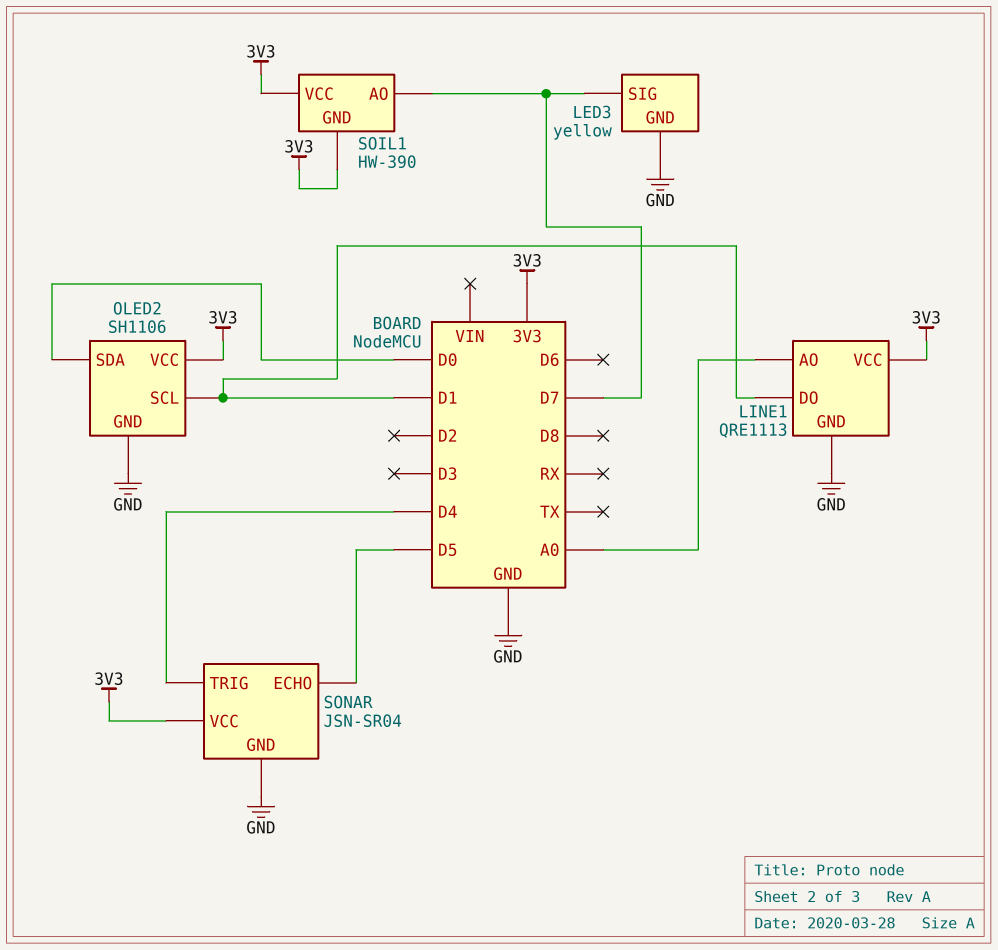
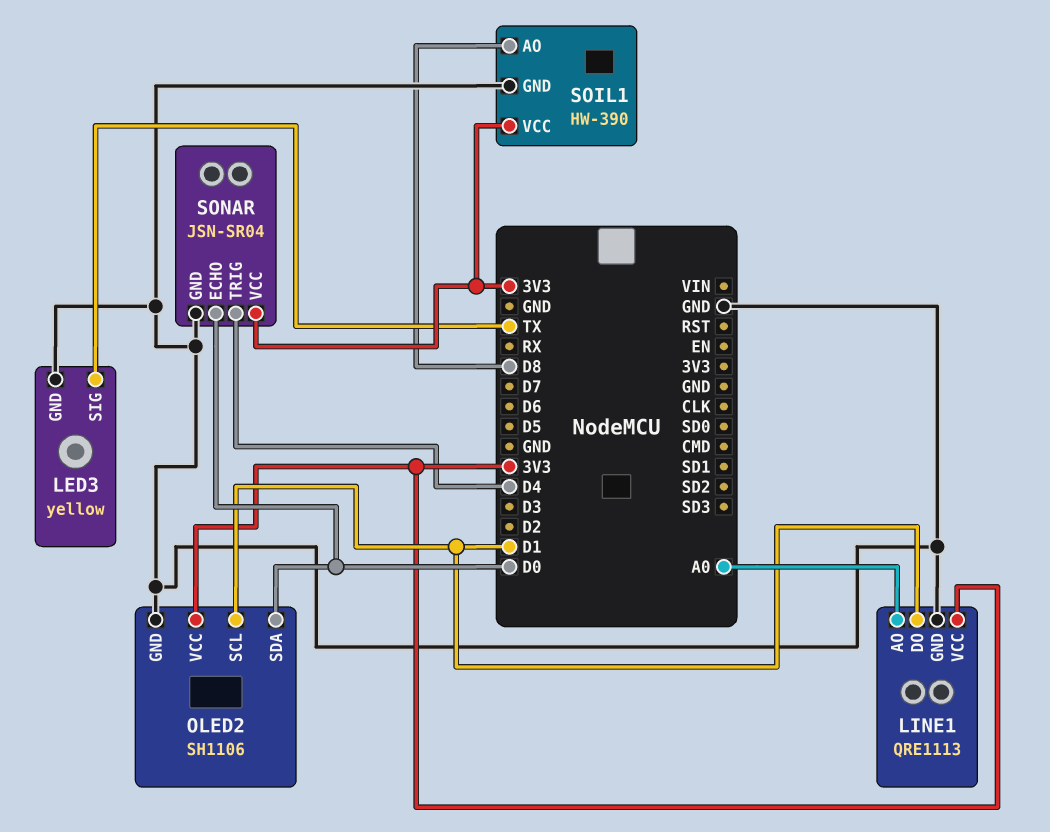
LED3 pin SIG: D7 -> TX
SOIL1 pin AO: D7 -> D8
SOIL1 pin GND: 3V3 -> GND
SONAR pin ECHO: D5 -> D0

